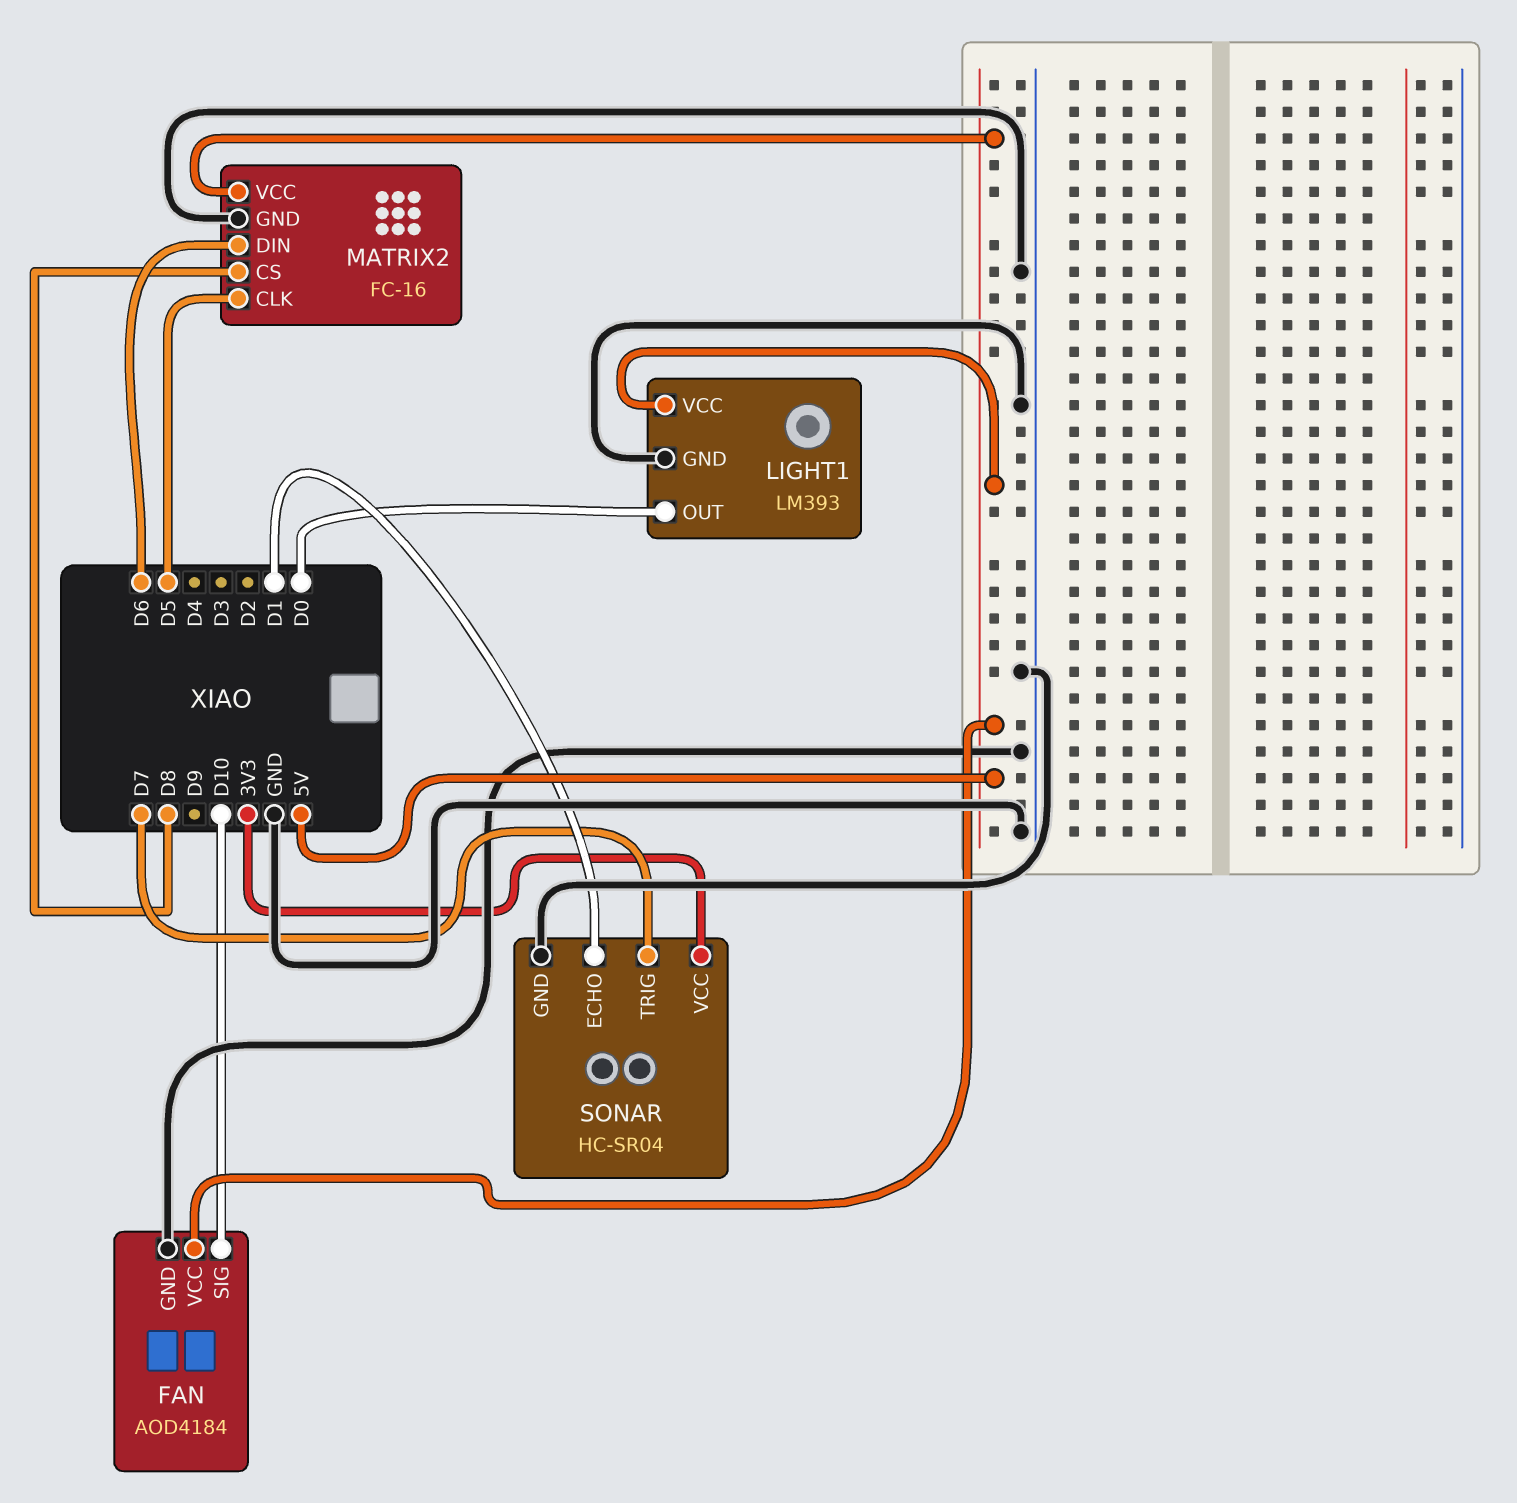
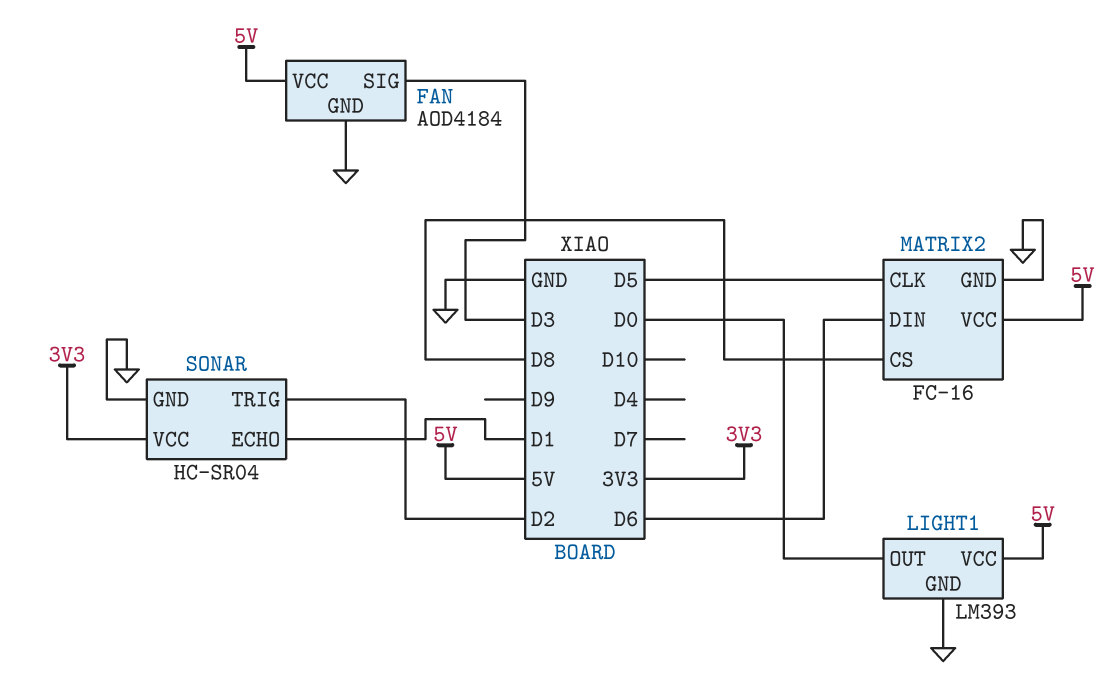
FAN pin SIG: D10 -> D3
SONAR pin TRIG: D7 -> D2

